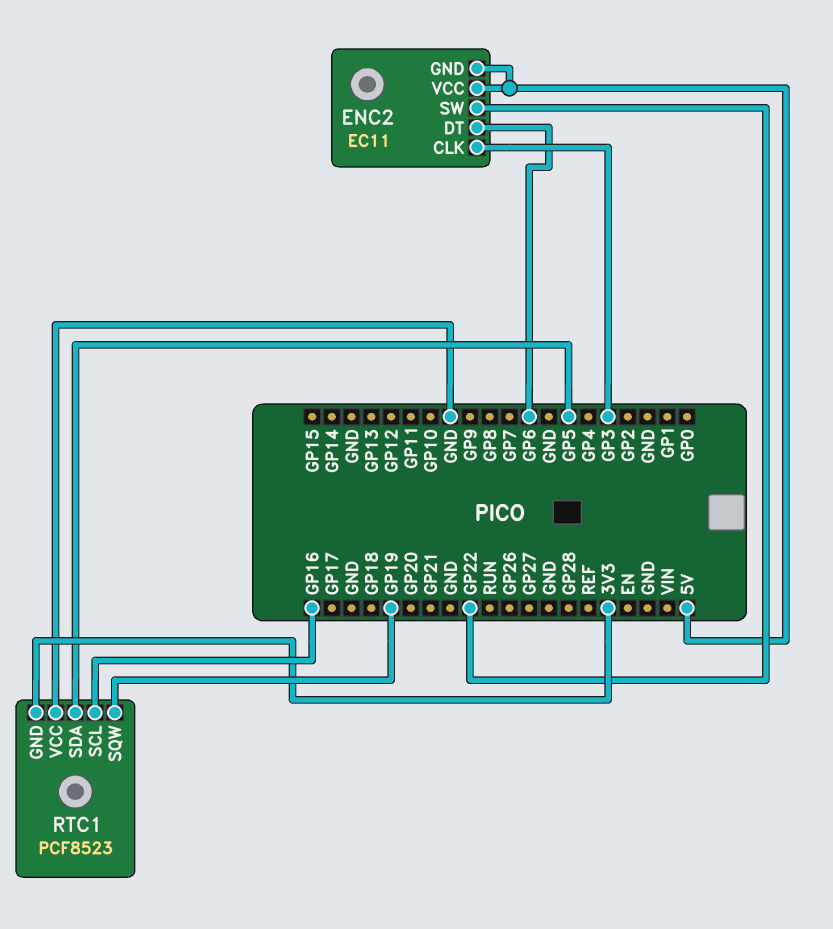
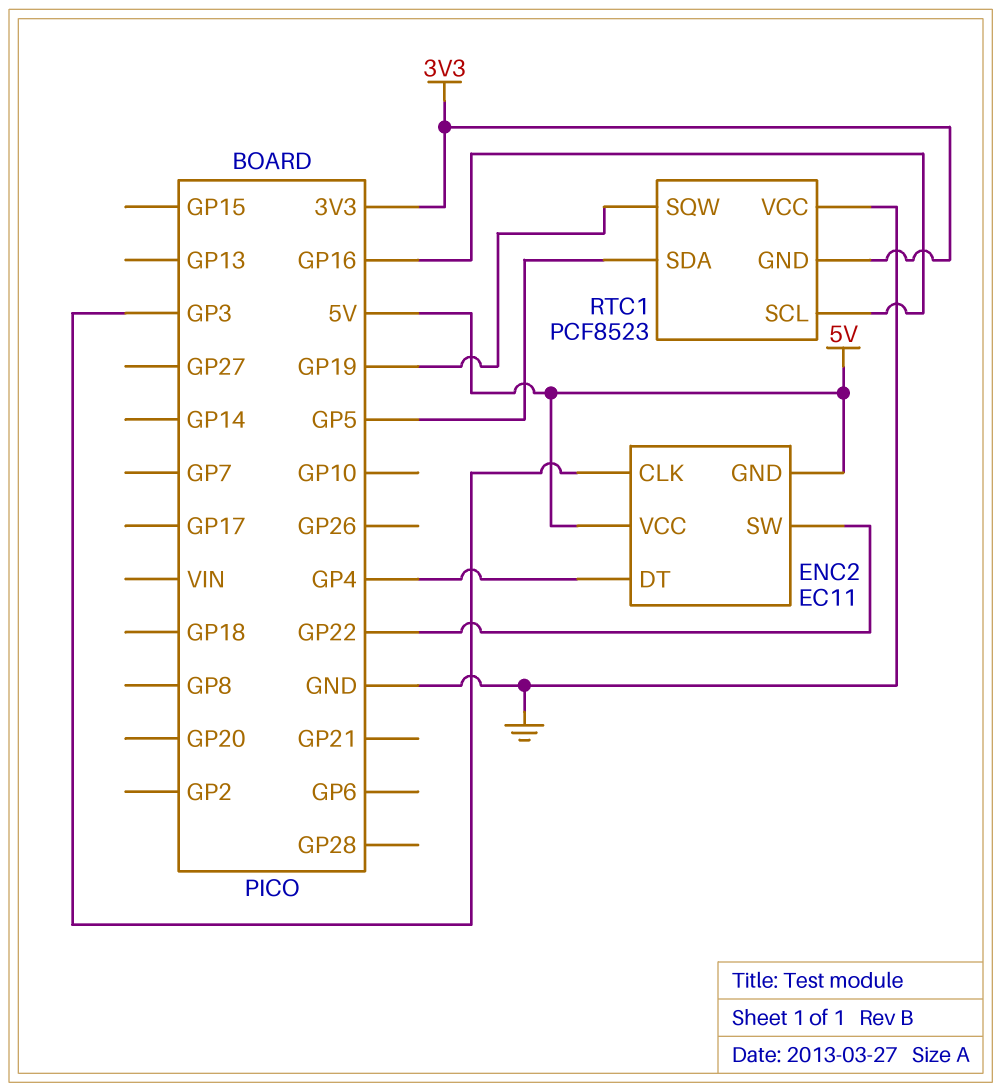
ENC2 pin DT: GP6 -> GP4

